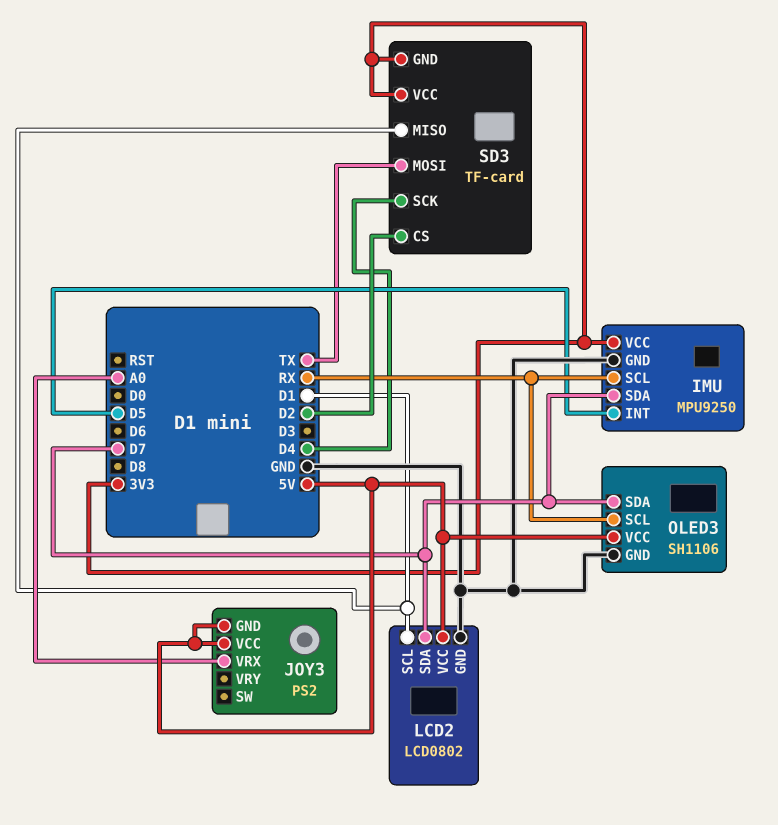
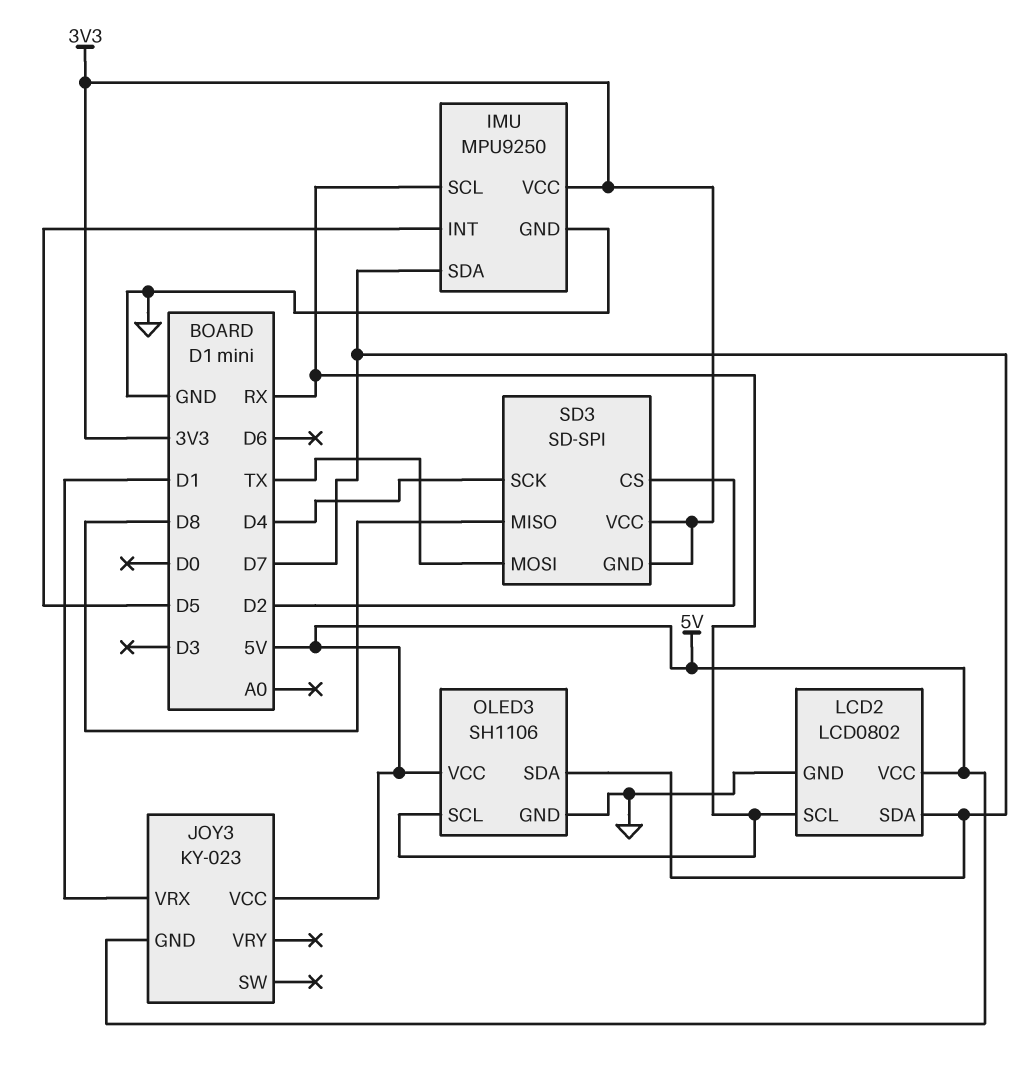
JOY3: PS2 -> KY-023
JOY3 pin VRX: A0 -> D1
LCD2 pin SCL: D1 -> RX
SD3: TF-card -> SD-SPI
SD3 pin MISO: D1 -> D8

